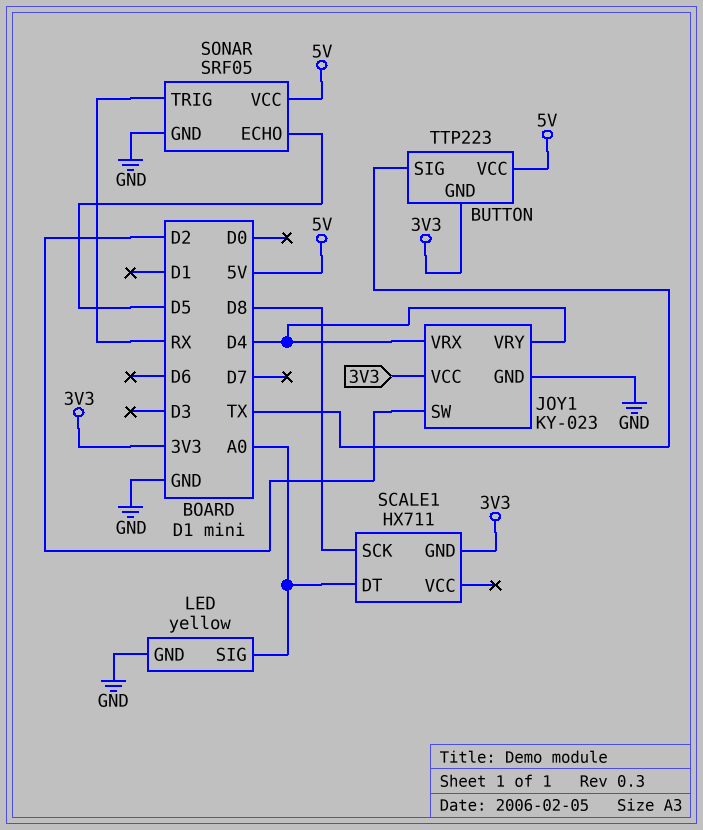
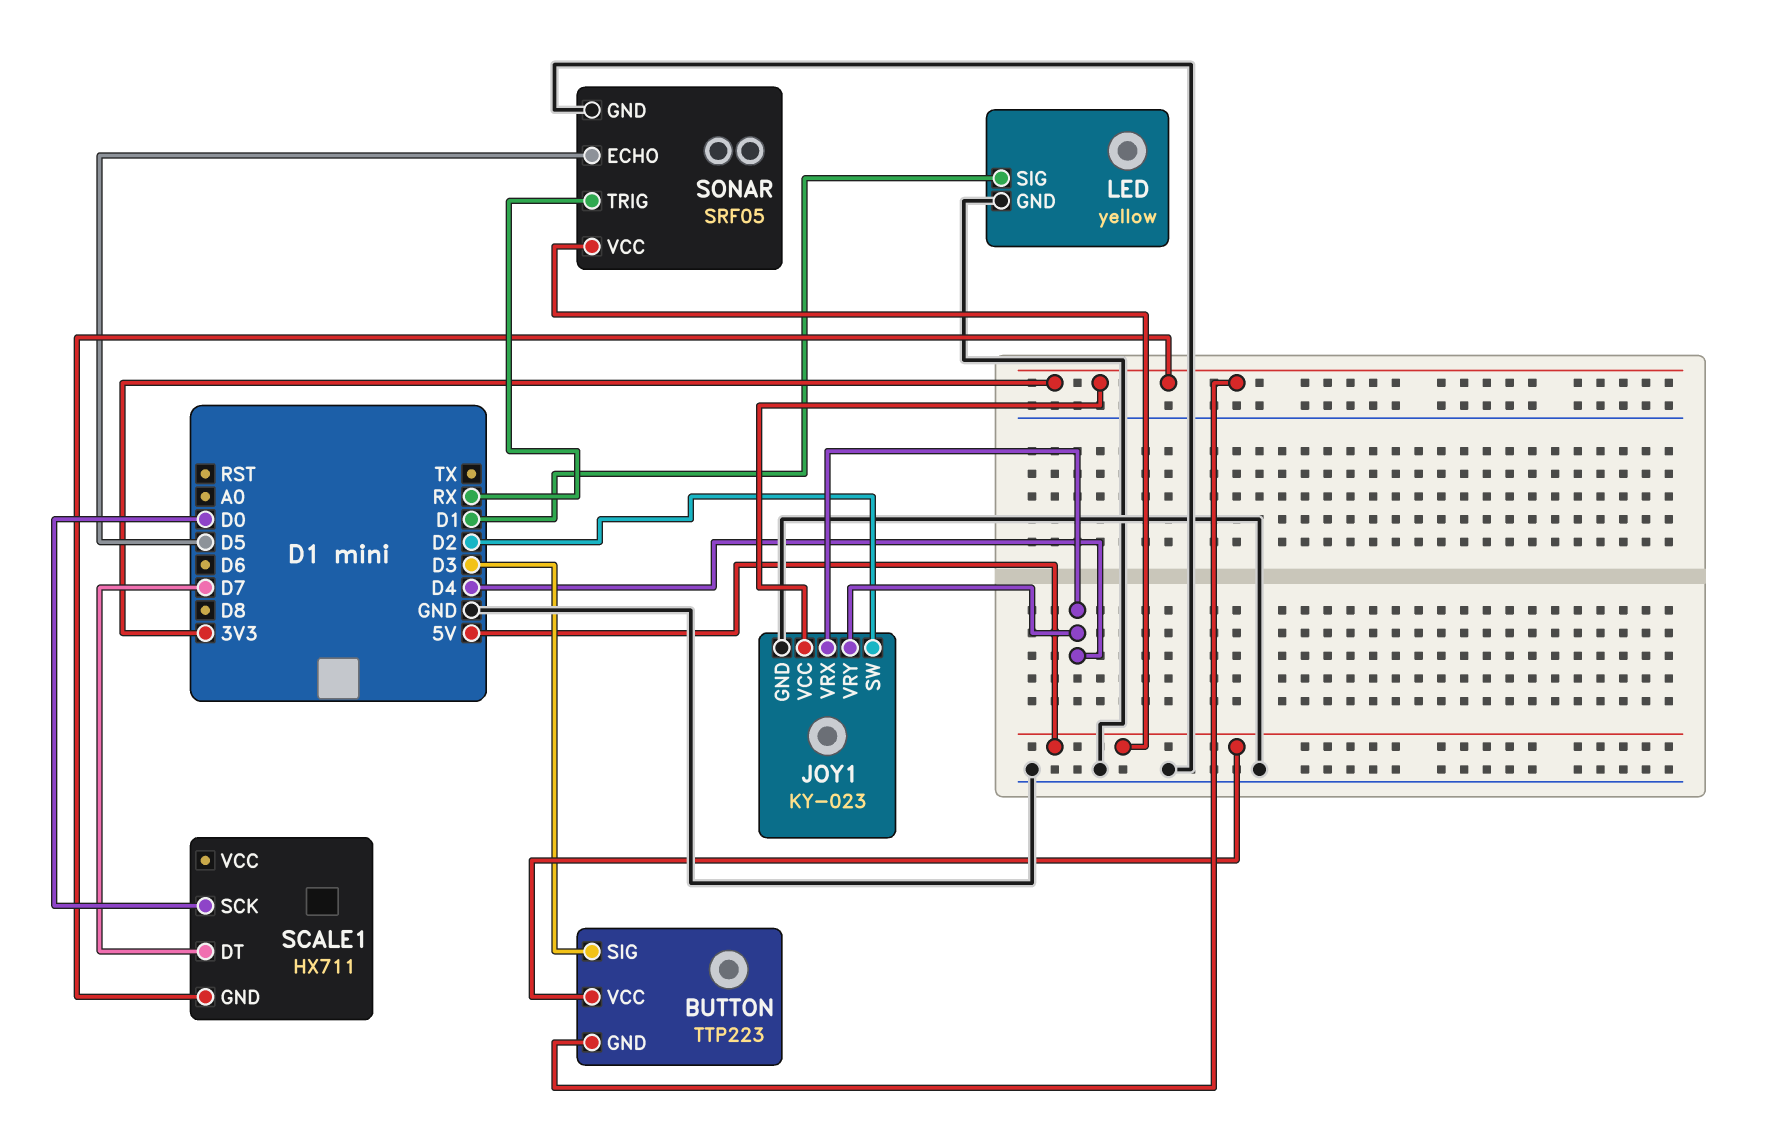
BUTTON pin SIG: TX -> D3
LED pin SIG: A0 -> D1
SCALE1 pin DT: A0 -> D7
SCALE1 pin SCK: D8 -> D0

